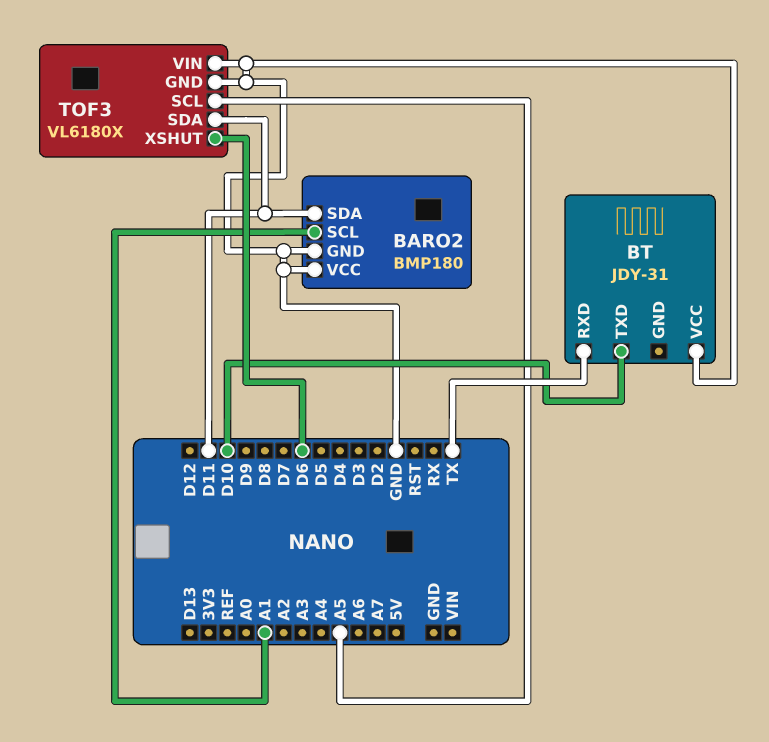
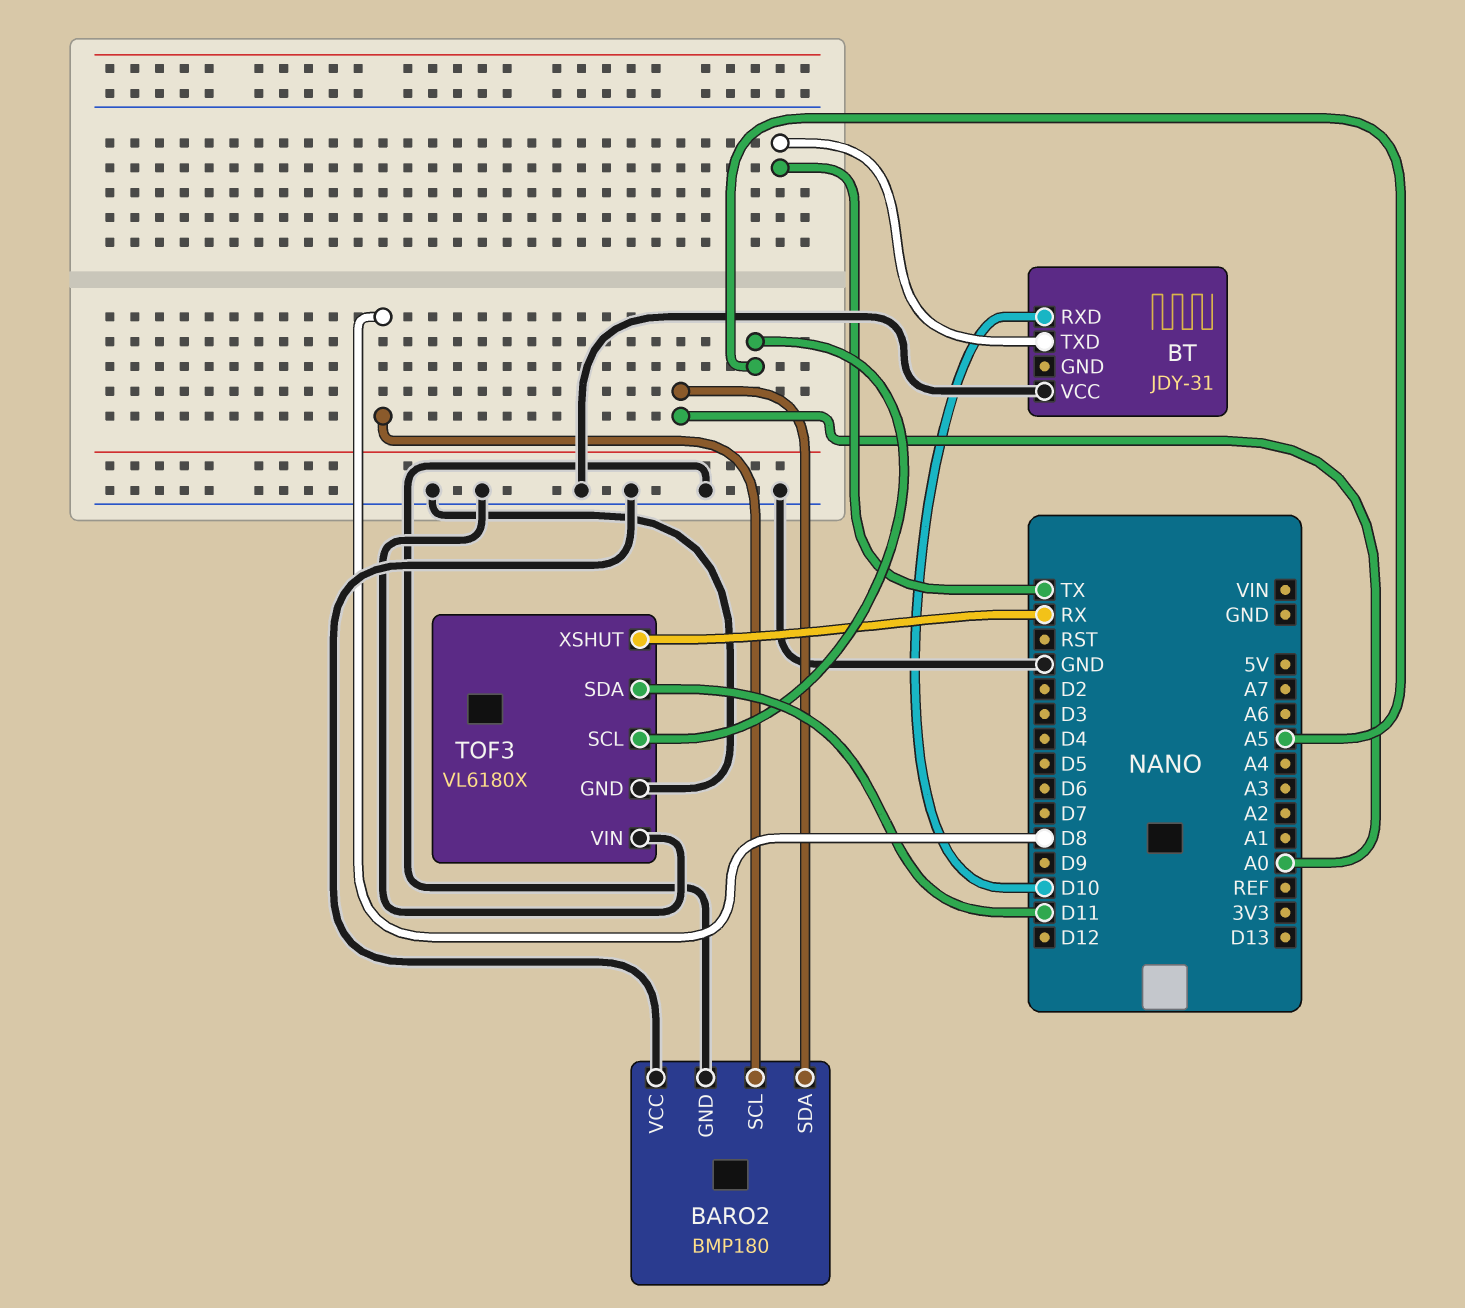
BARO2 pin SCL: A1 -> D8
BARO2 pin SDA: D11 -> A0
BT pin RXD: TX -> D10
BT pin TXD: D10 -> TX
TOF3 pin XSHUT: D6 -> RX

